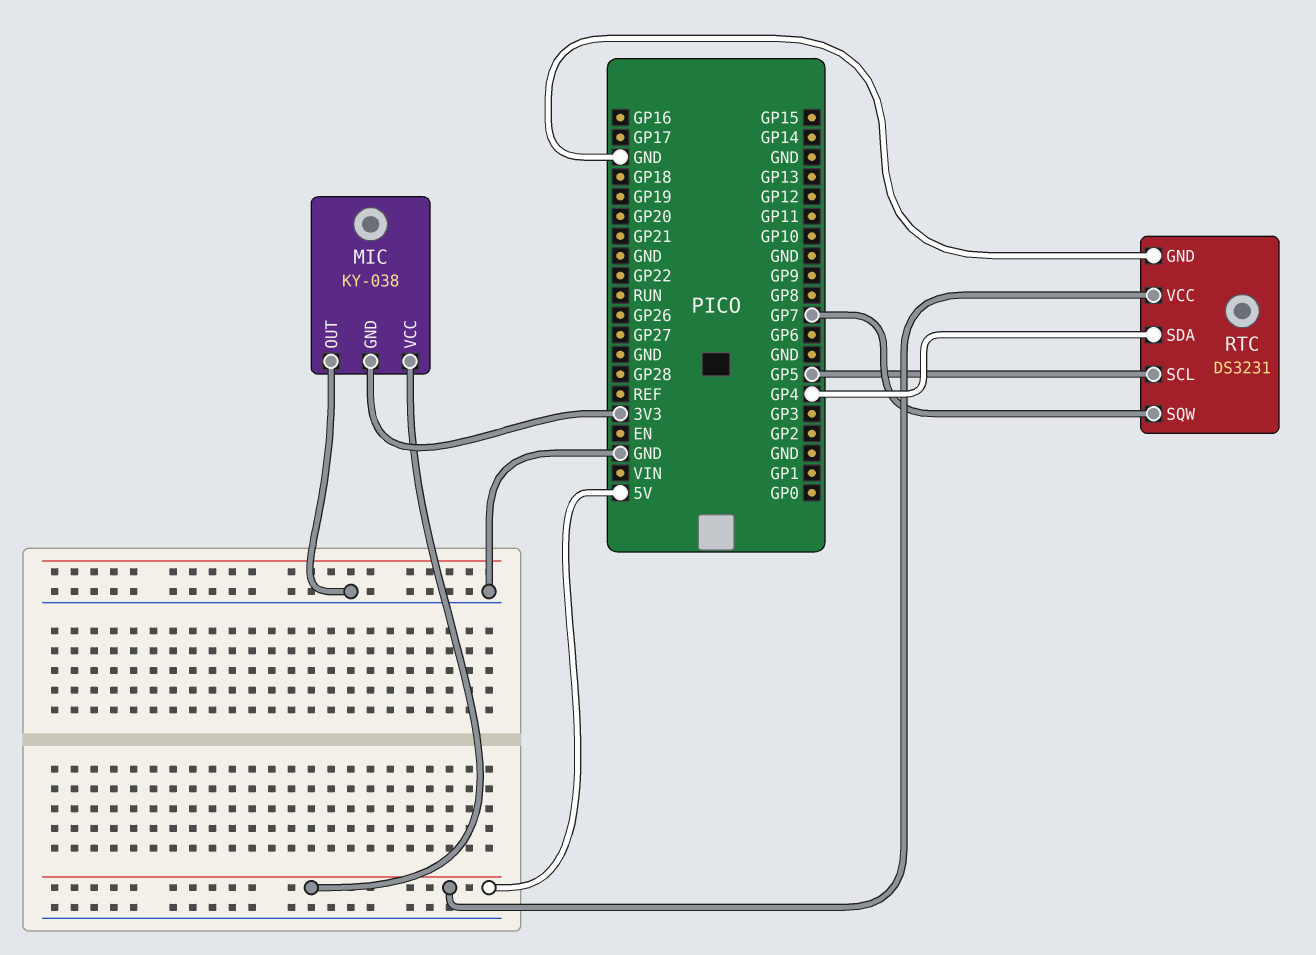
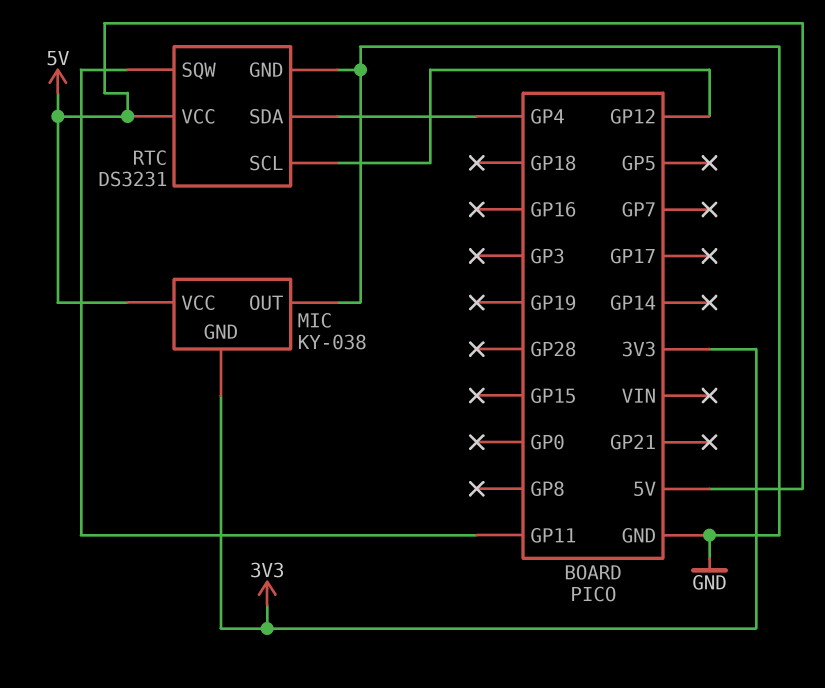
RTC pin SCL: GP5 -> GP12
RTC pin SQW: GP7 -> GP11

